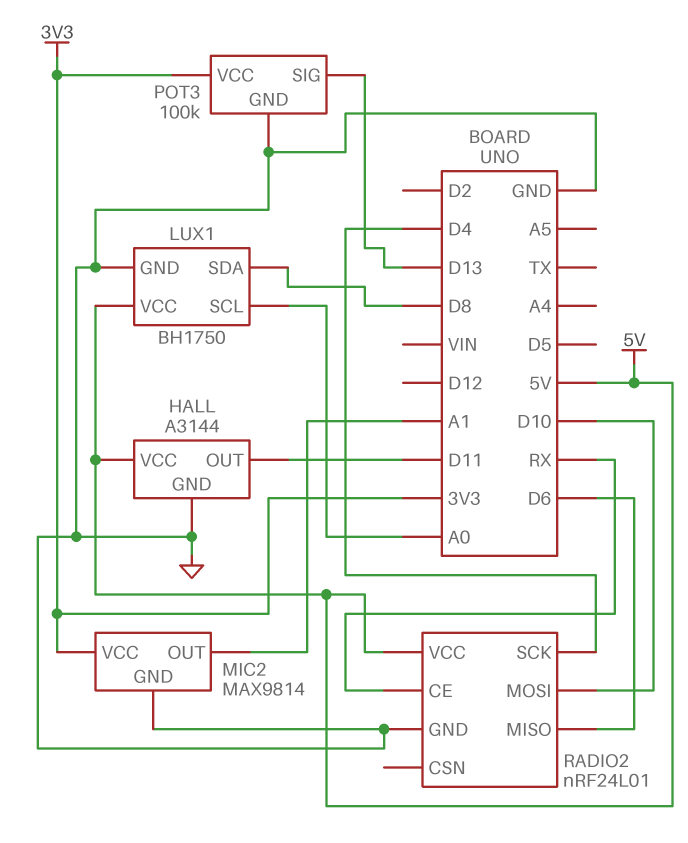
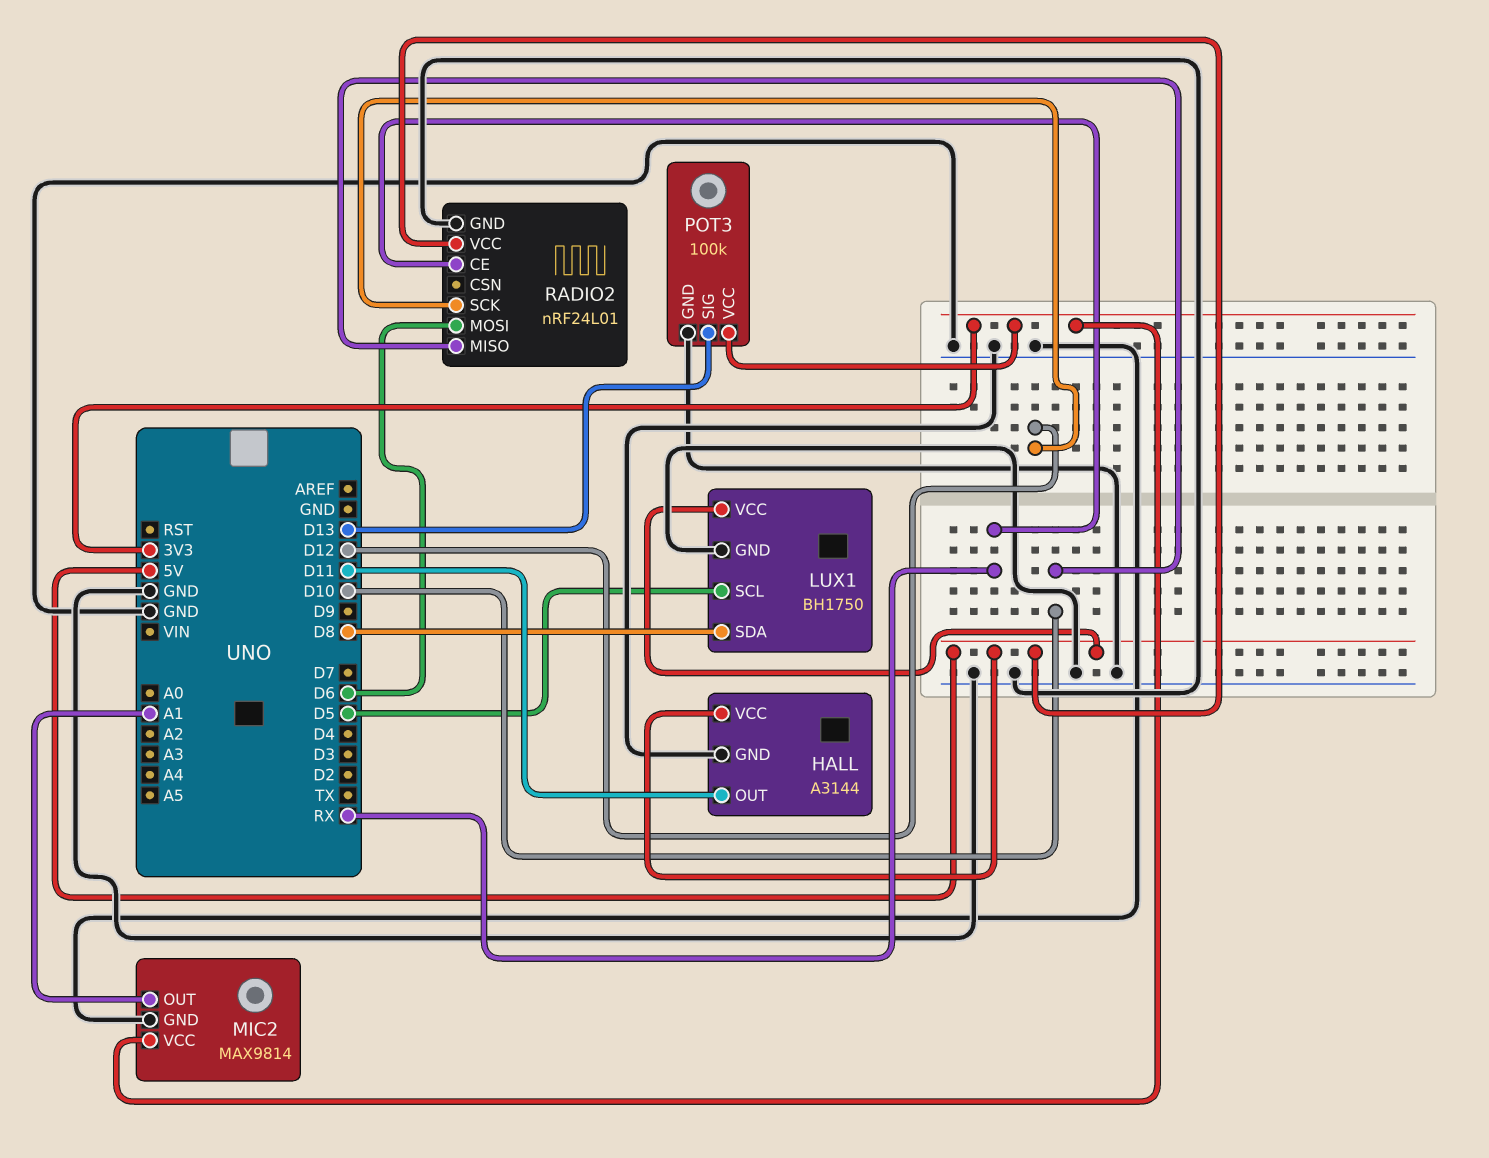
LUX1 pin SCL: A0 -> D5
RADIO2 pin MISO: D6 -> D10
RADIO2 pin MOSI: D10 -> D6
RADIO2 pin SCK: D4 -> D12

